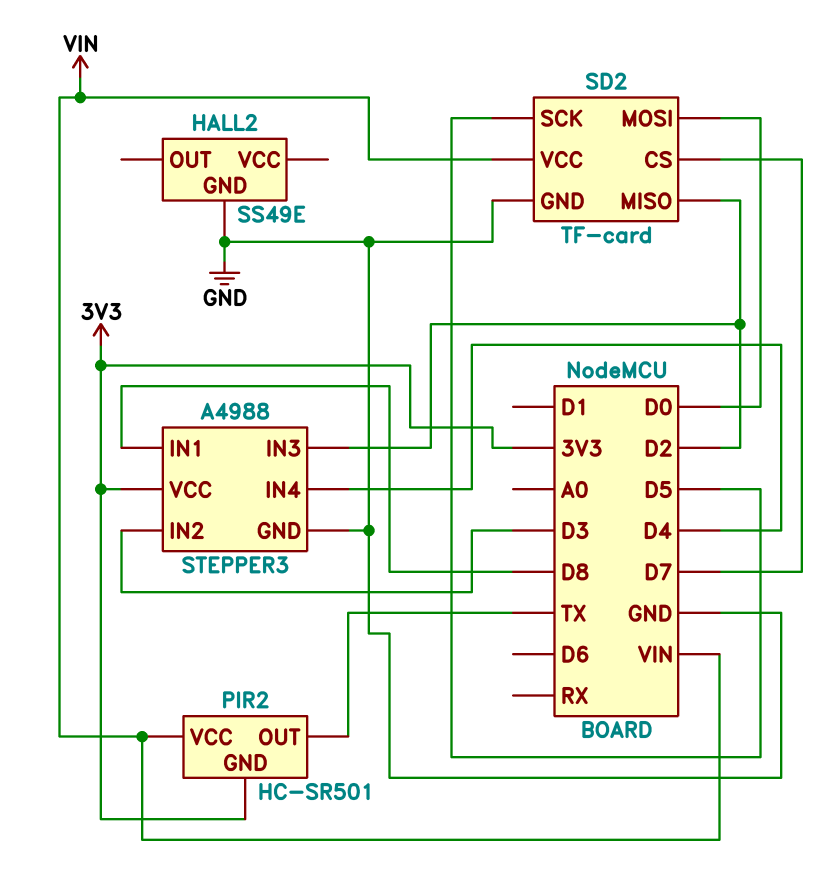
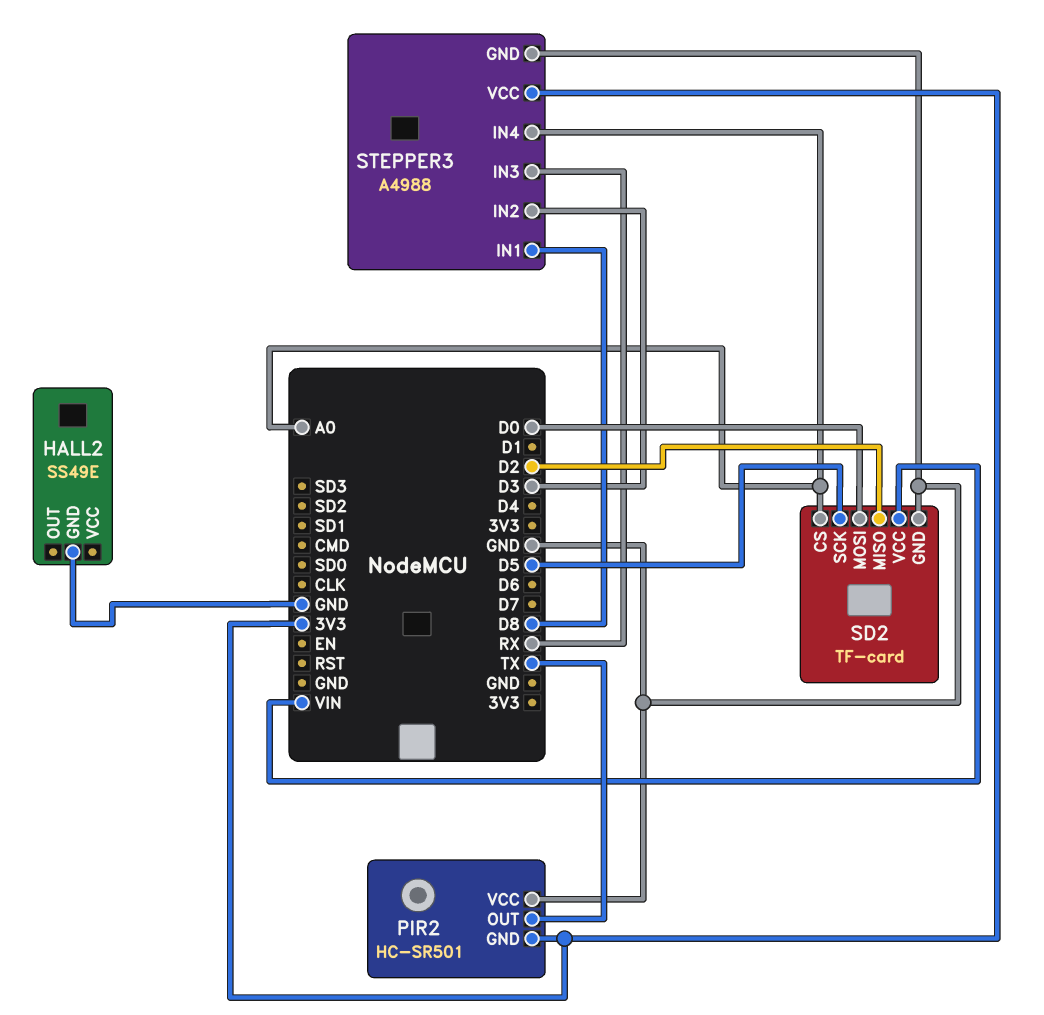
PIR2 pin VCC: VIN -> GND
SD2 pin CS: D7 -> A0
STEPPER3 pin IN3: D2 -> RX
STEPPER3 pin IN4: D4 -> A0

